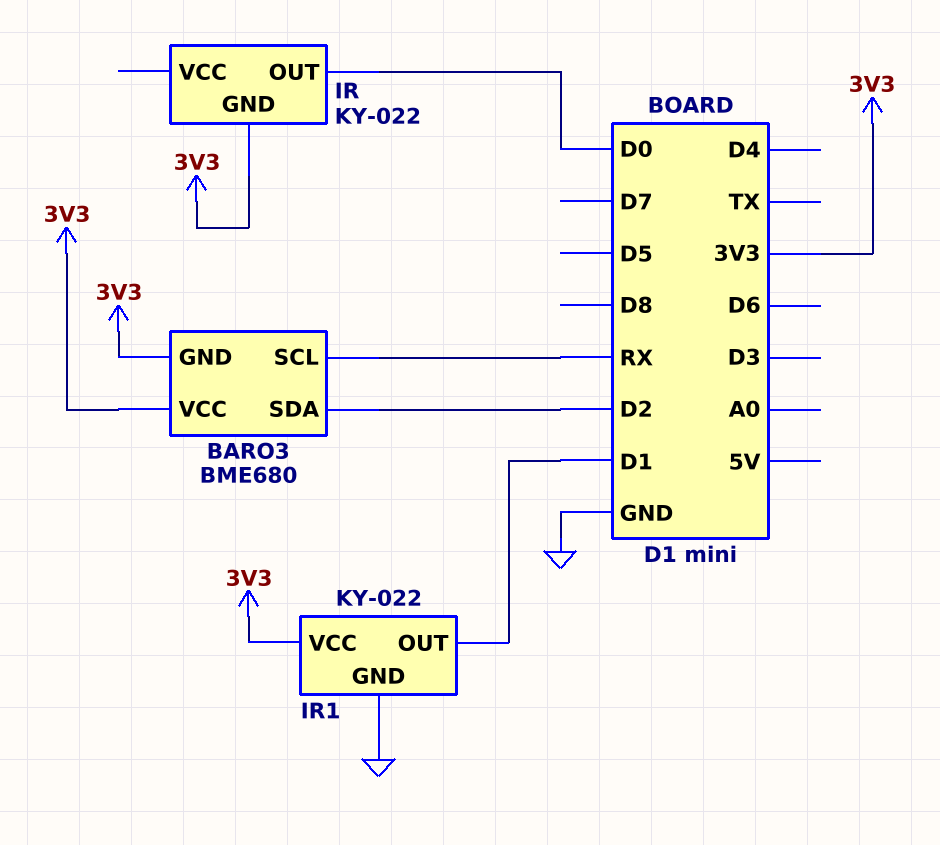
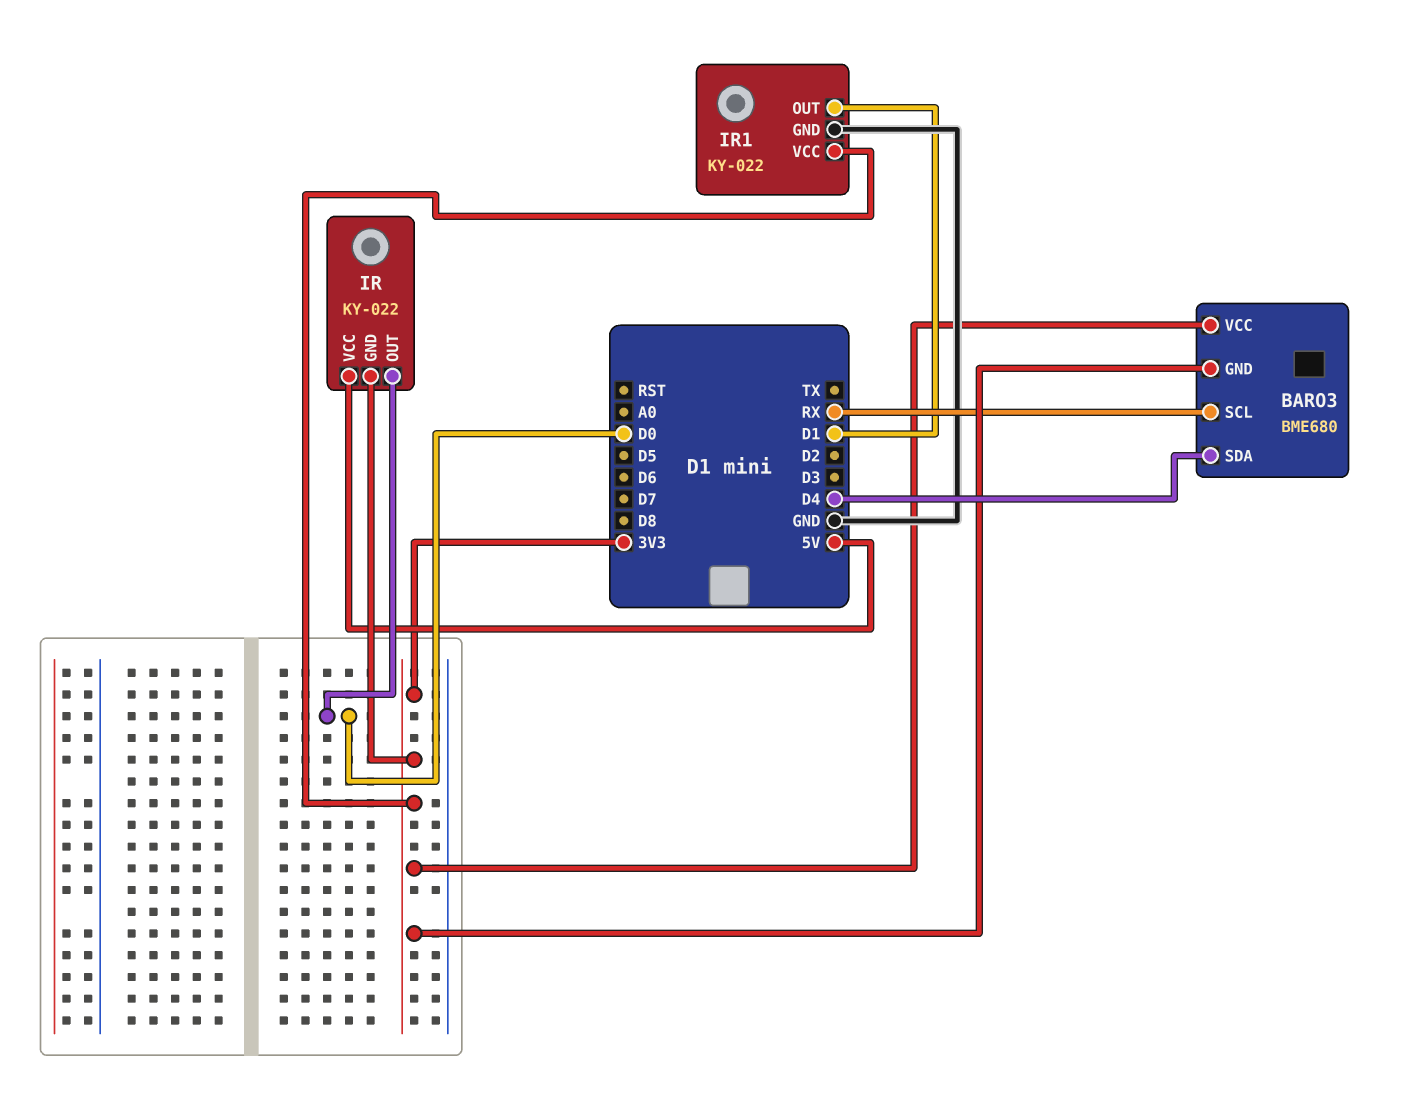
BARO3 pin SDA: D2 -> D4
IR pin VCC: none -> 5V

